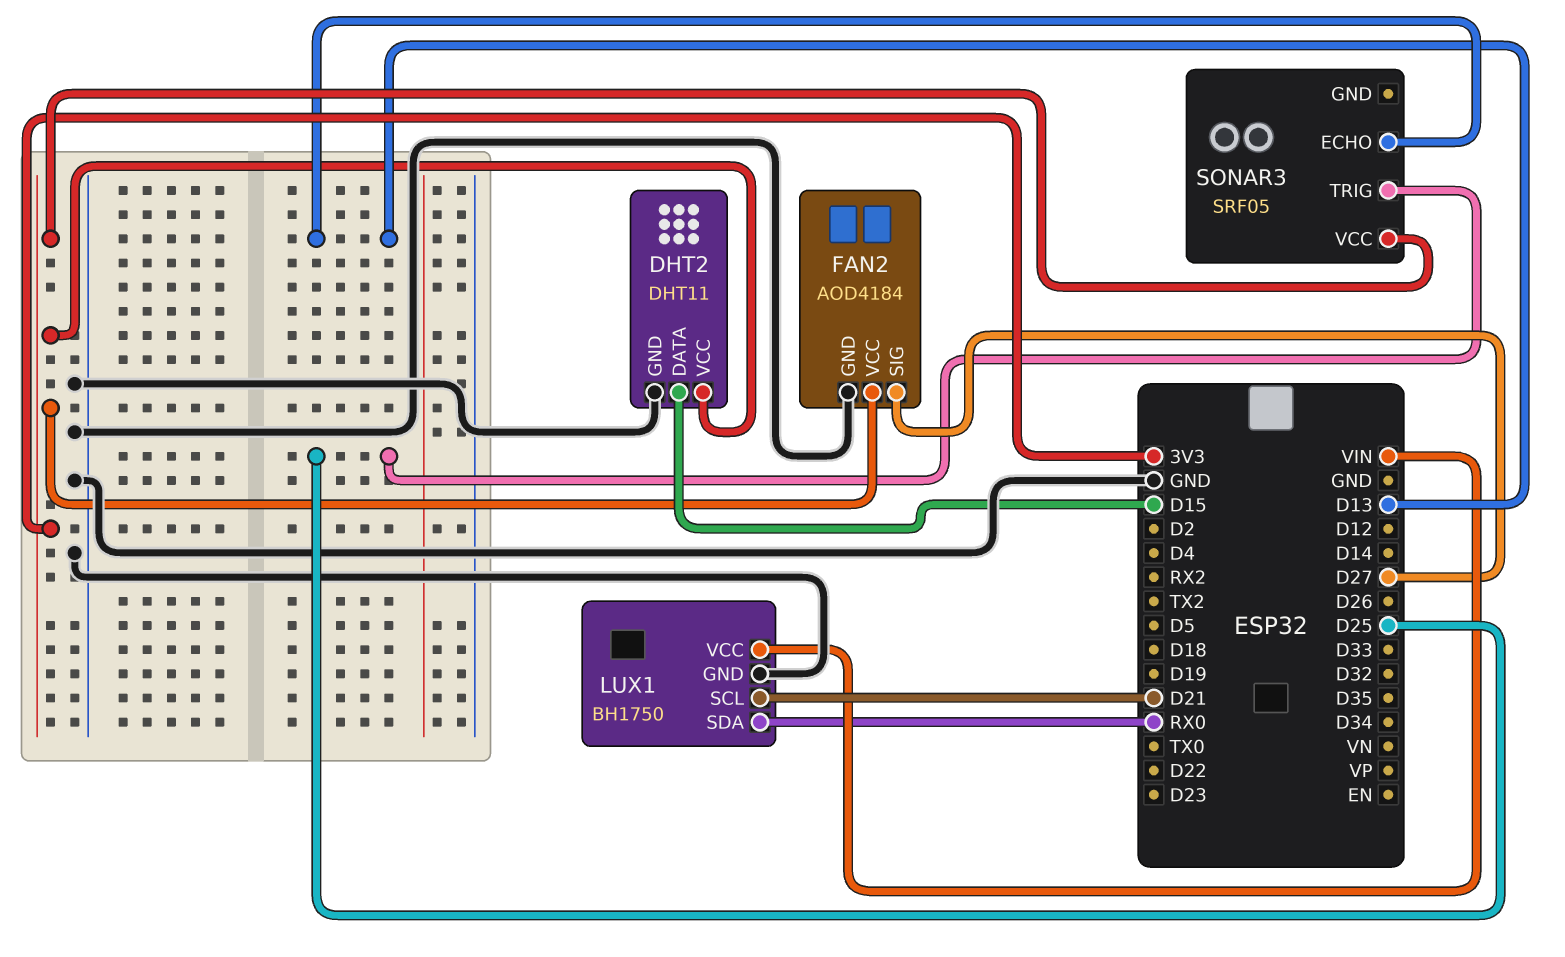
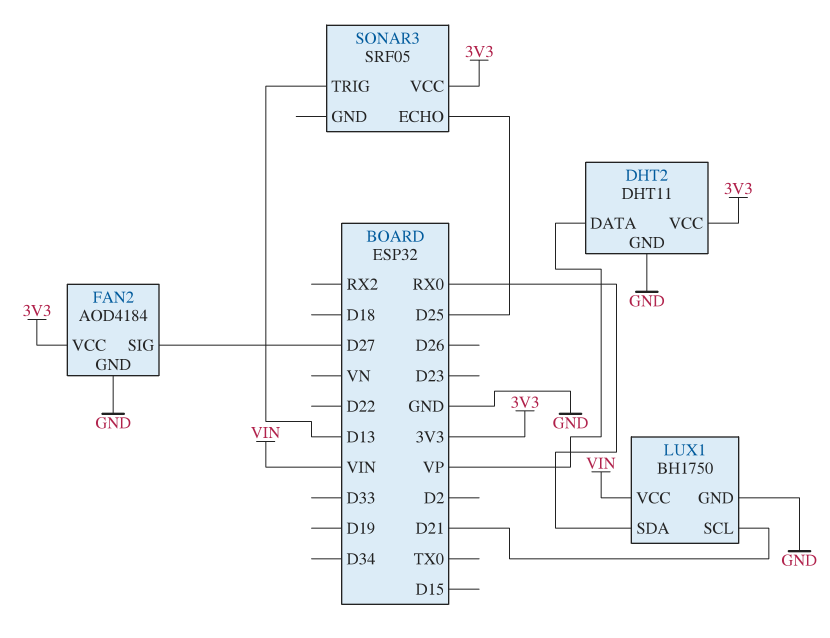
DHT2 pin DATA: D15 -> VP
SONAR3 pin ECHO: D13 -> D25
SONAR3 pin TRIG: D25 -> D13

